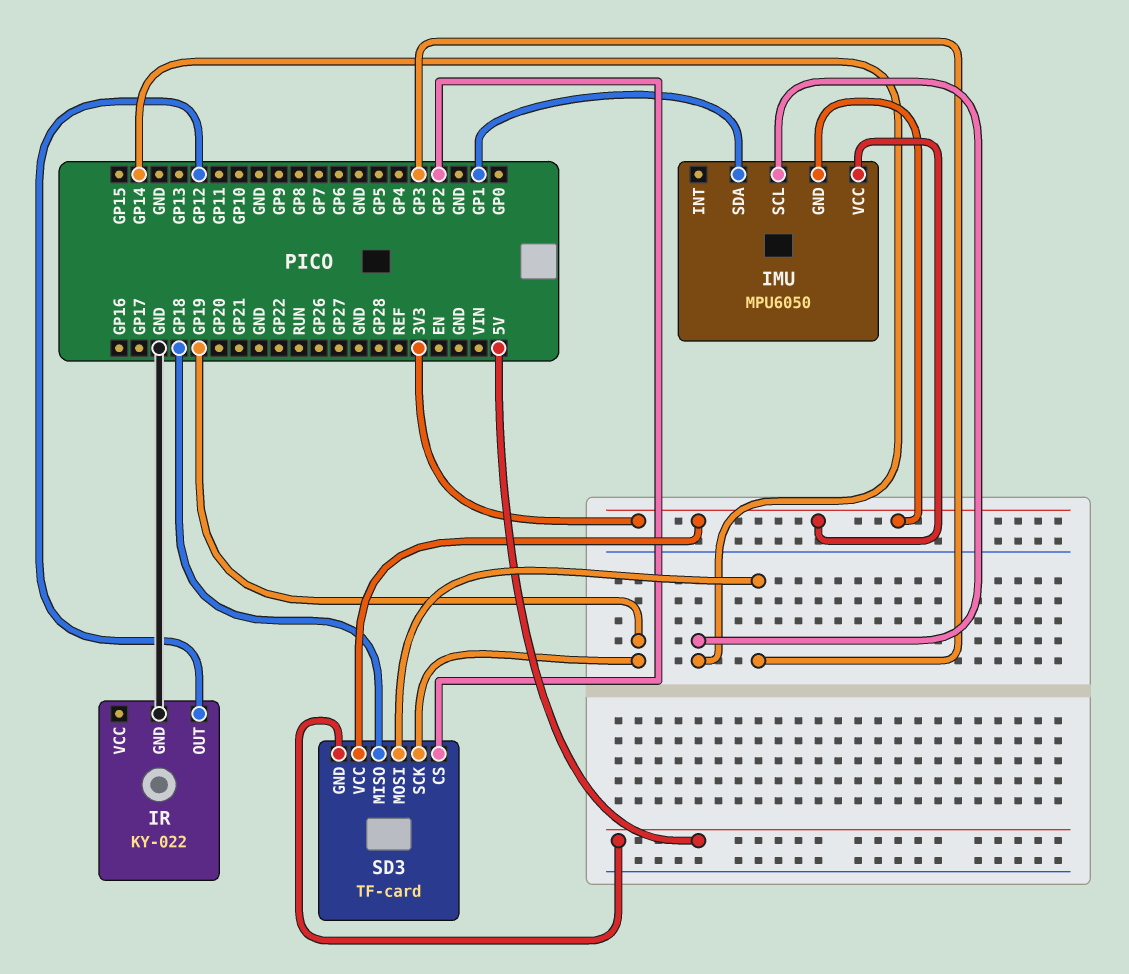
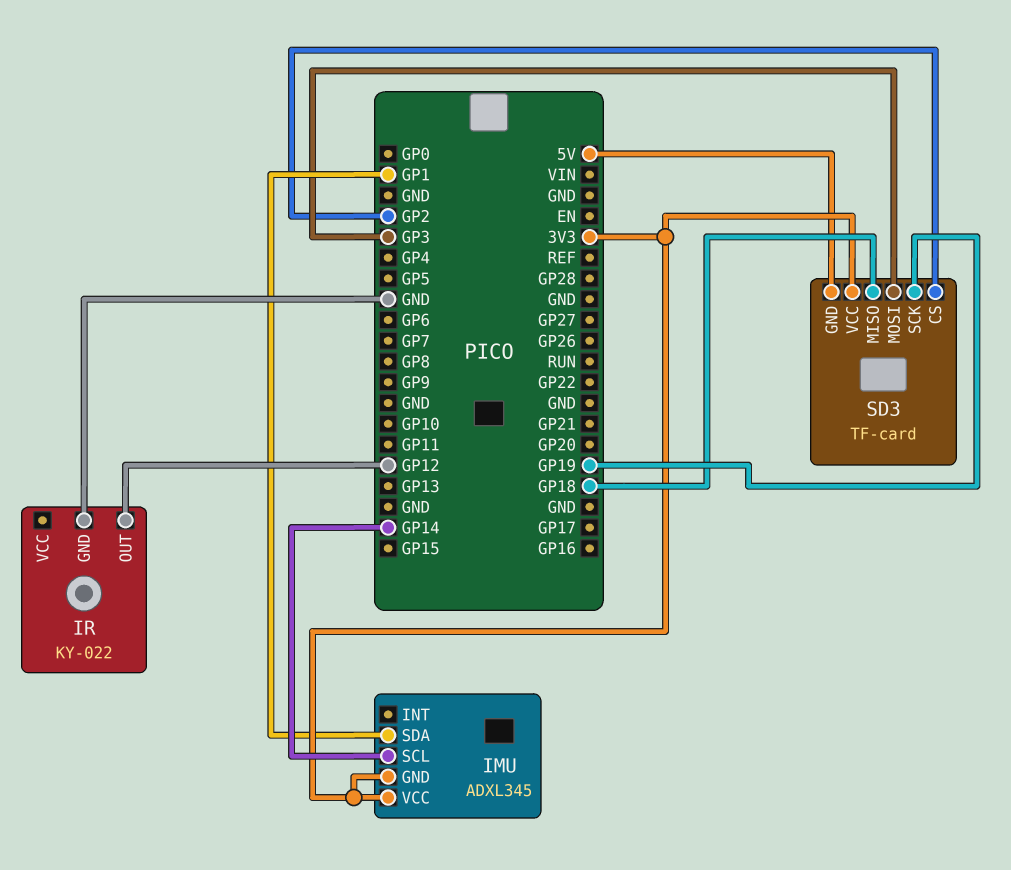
IMU: MPU6050 -> ADXL345

